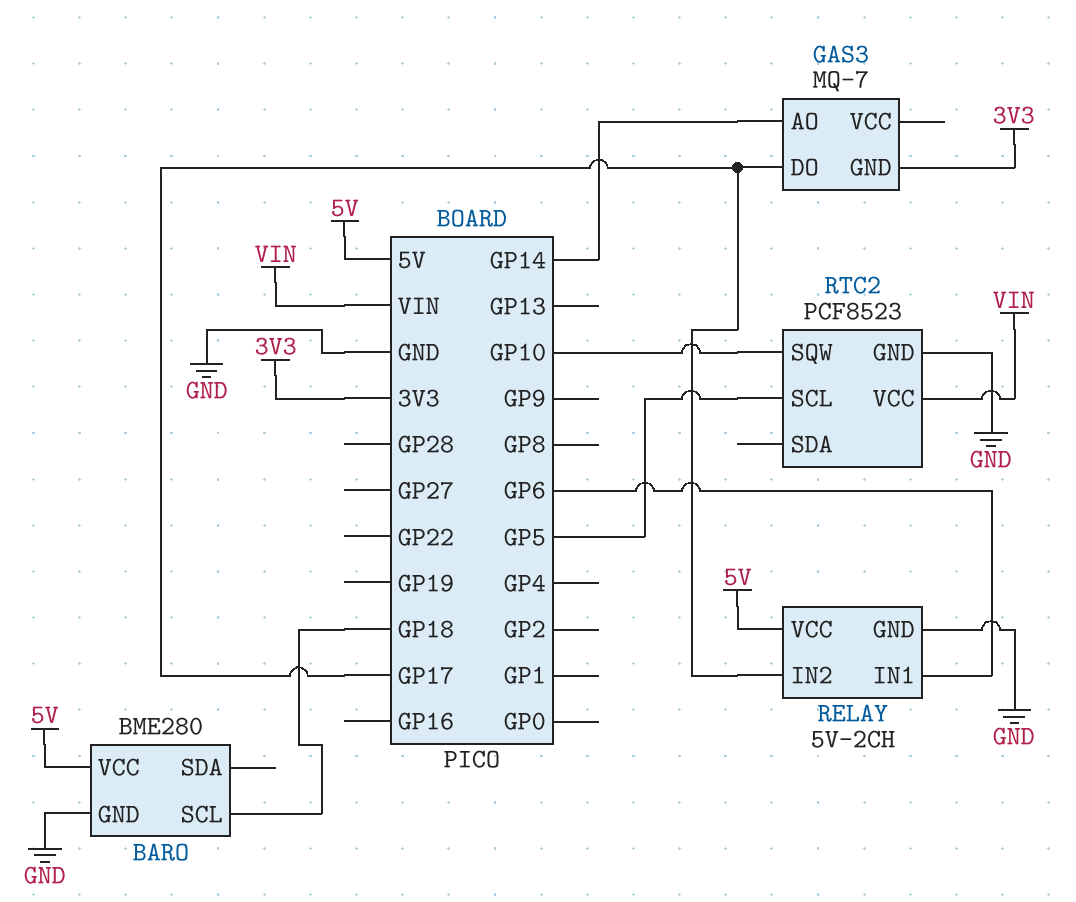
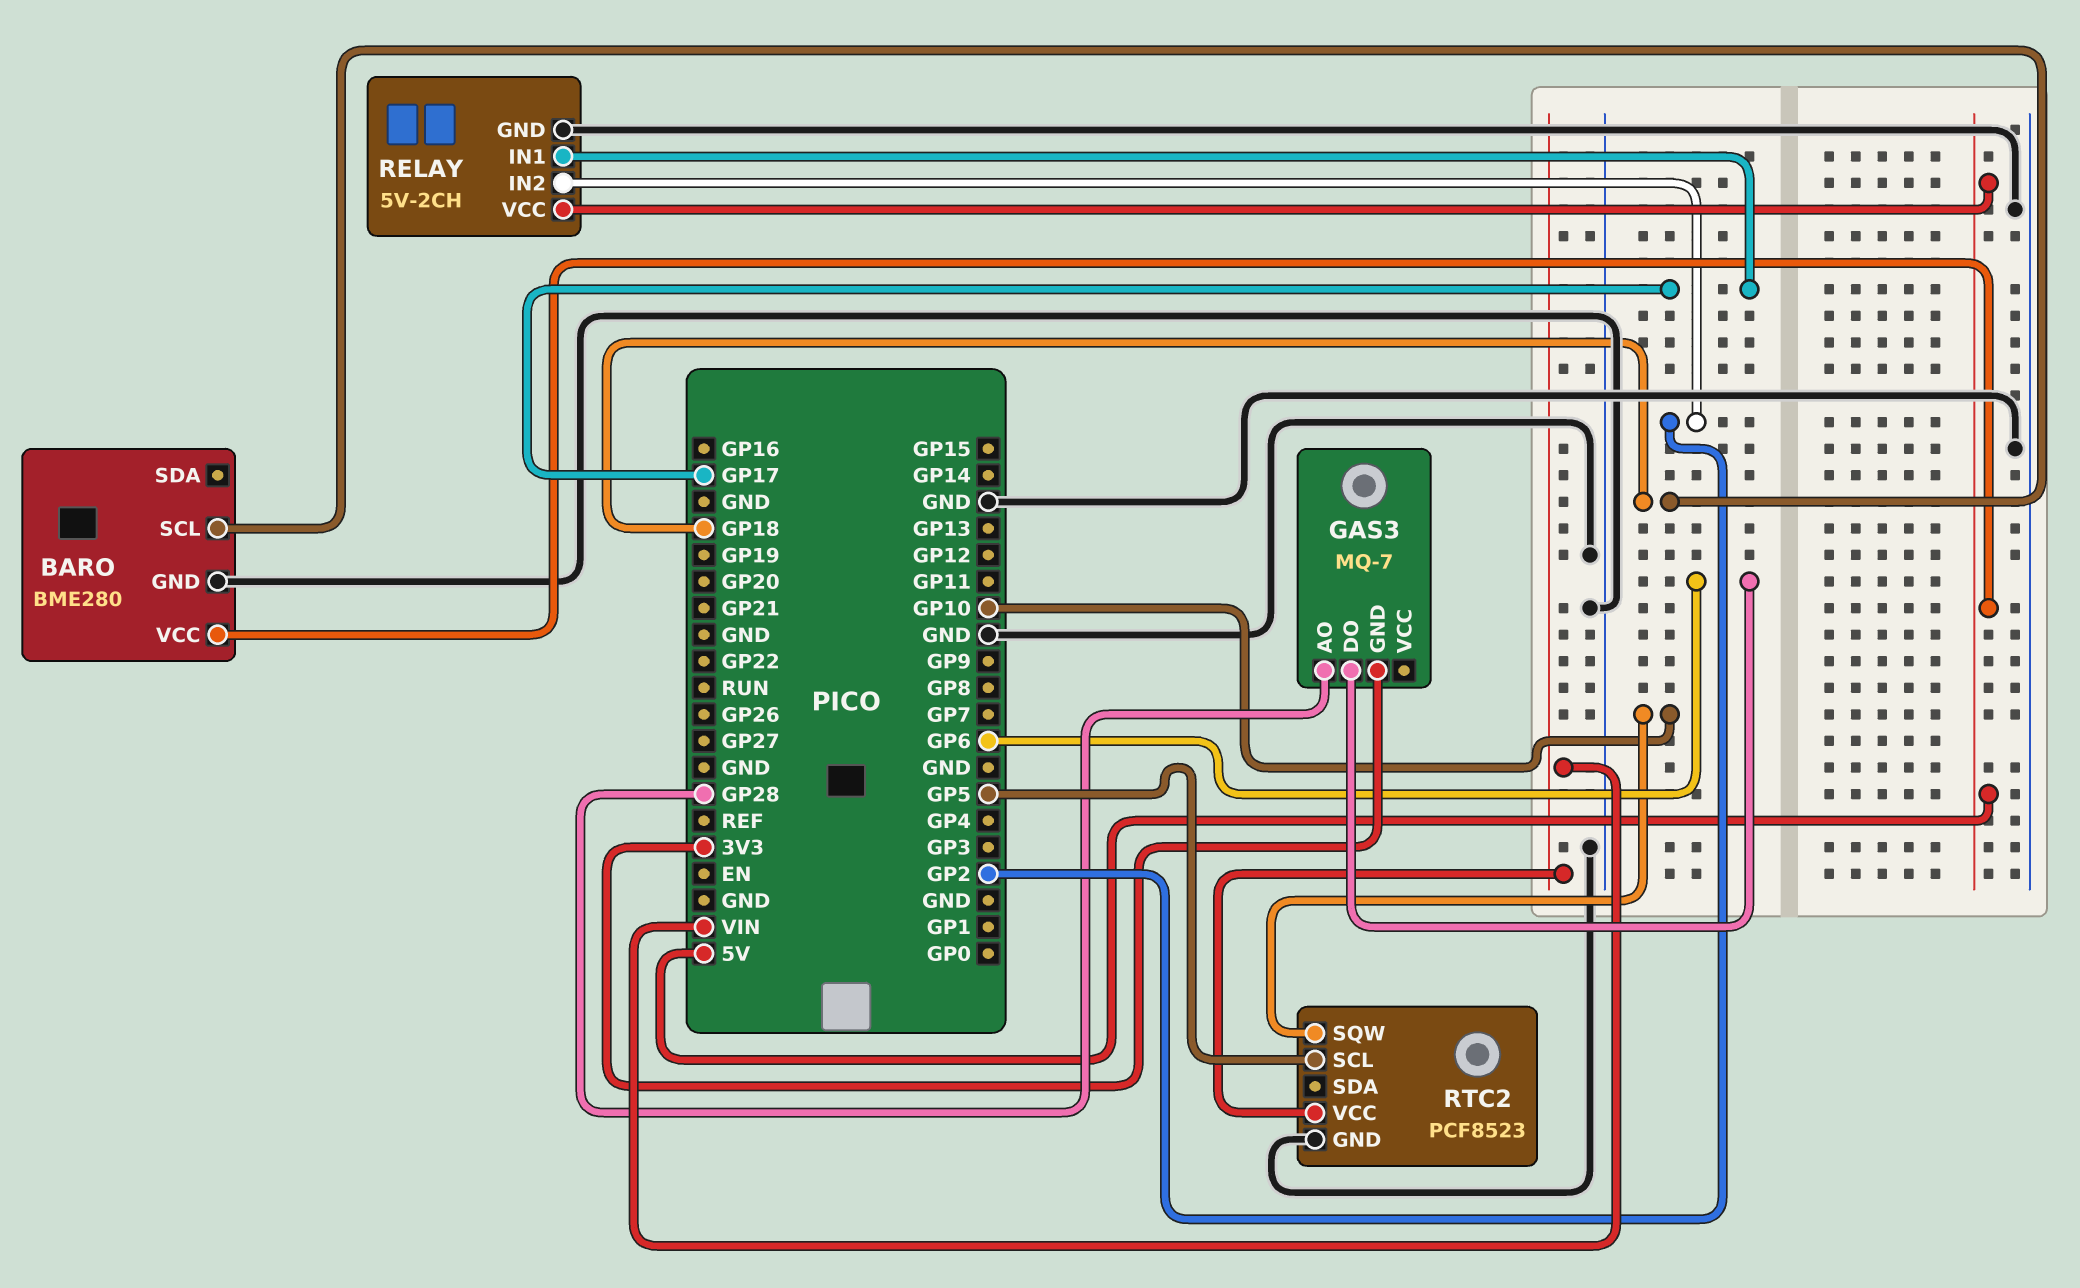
GAS3 pin AO: GP14 -> GP28
GAS3 pin DO: GP17 -> GP6
RELAY pin IN1: GP6 -> GP17
RELAY pin IN2: GP17 -> GP2

